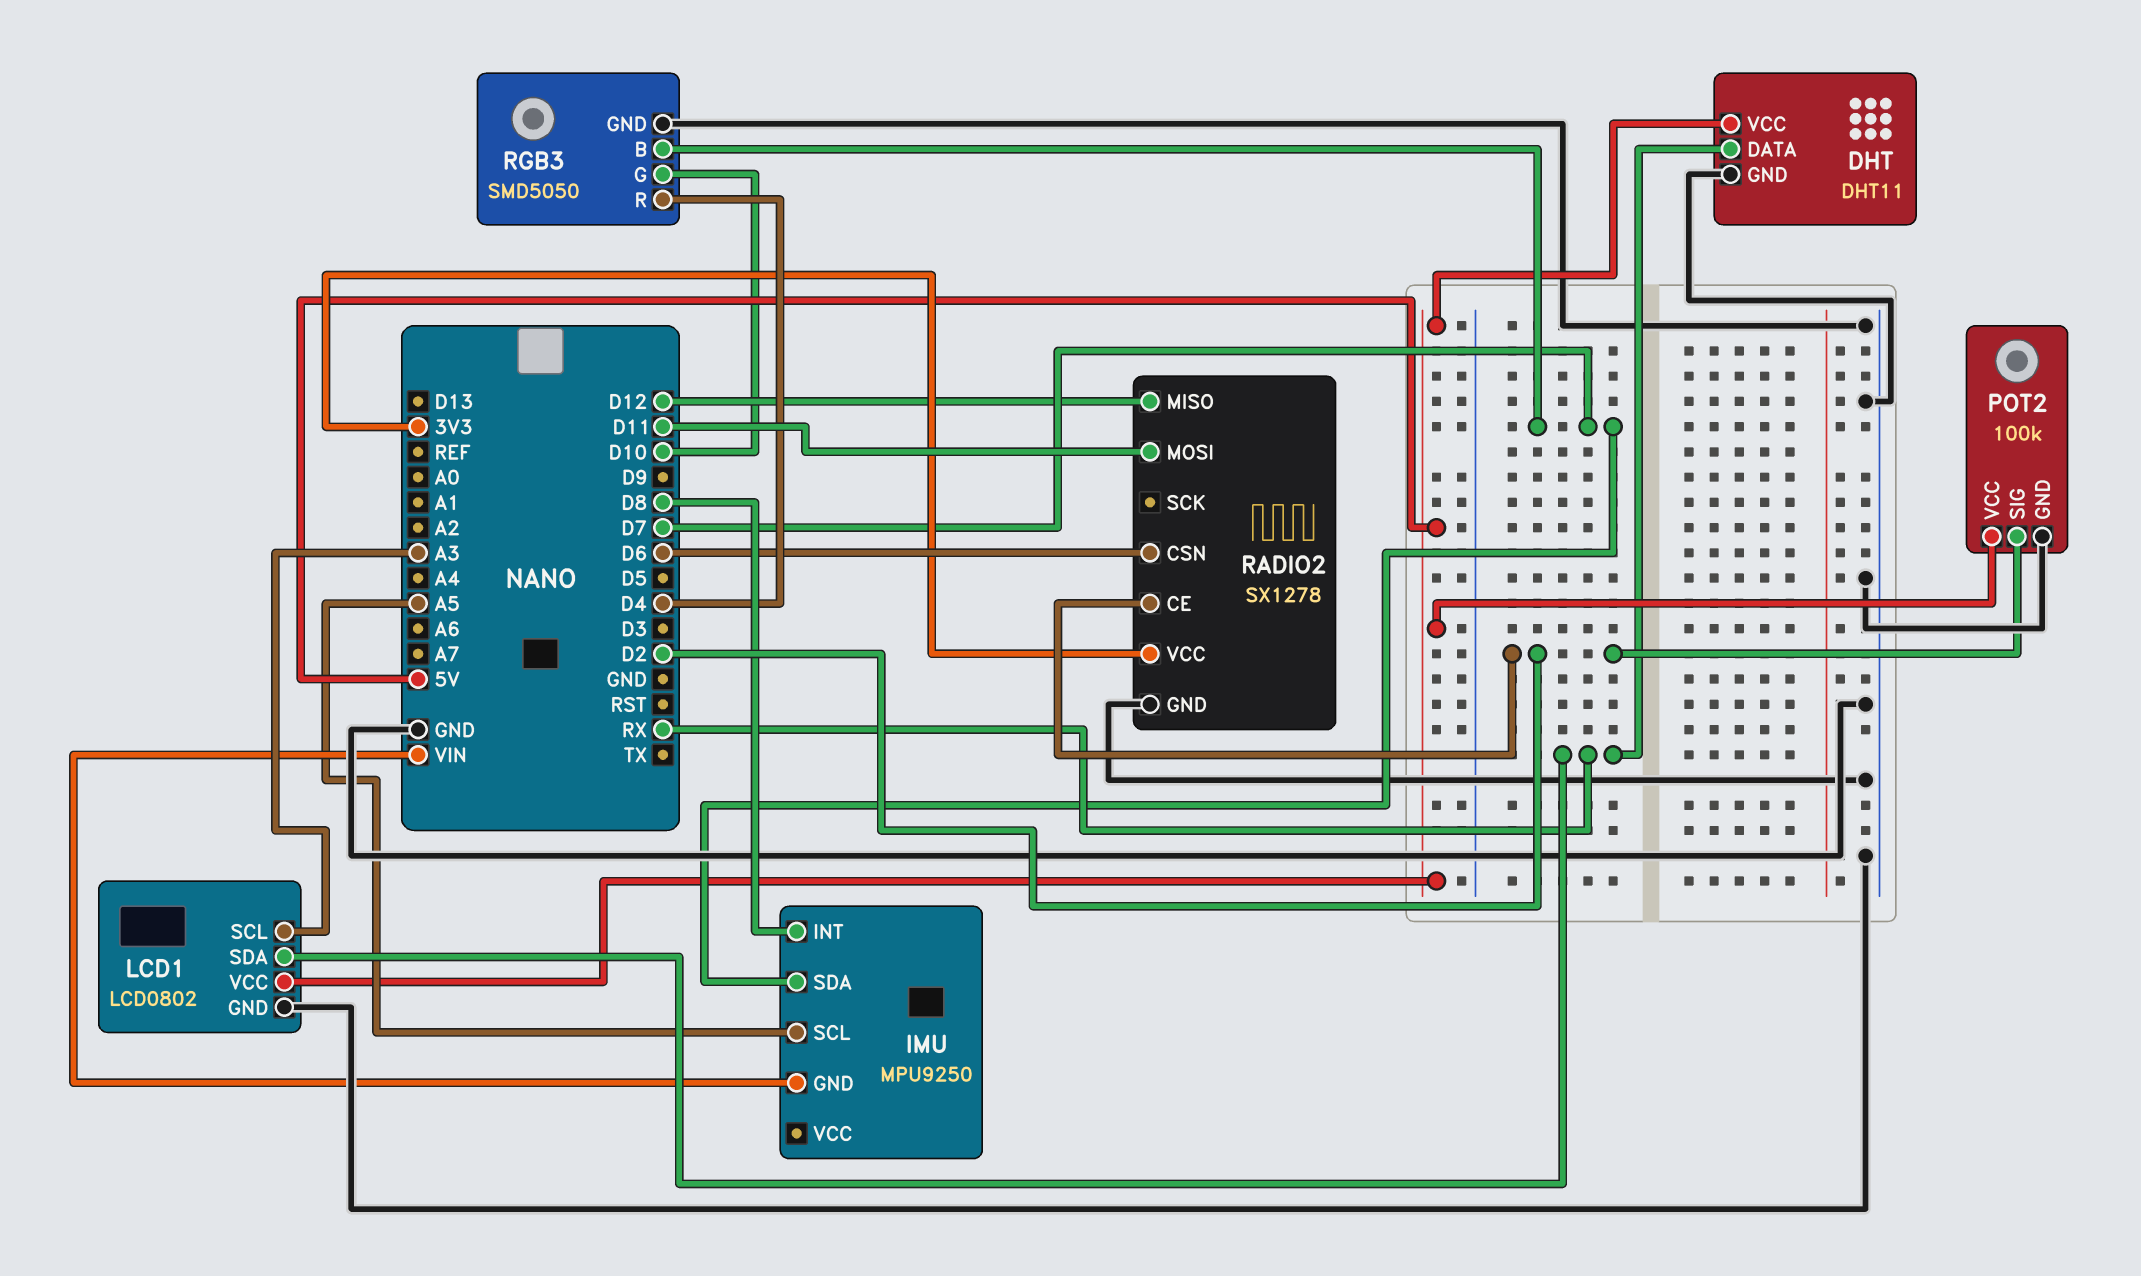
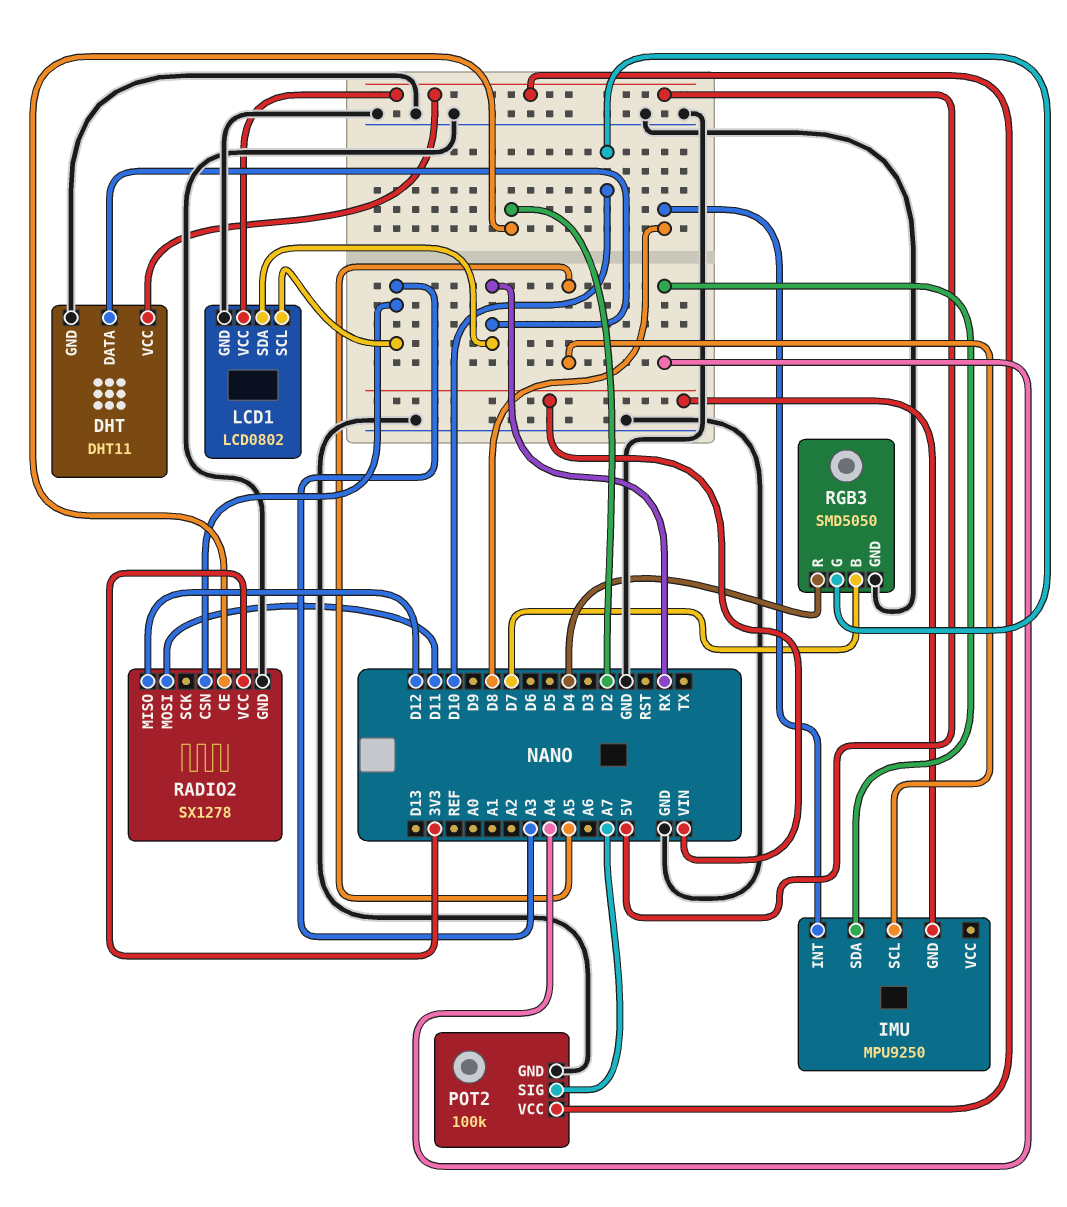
IMU pin SDA: D7 -> A4
POT2 pin SIG: D2 -> A7
RADIO2 pin CSN: D6 -> A3

